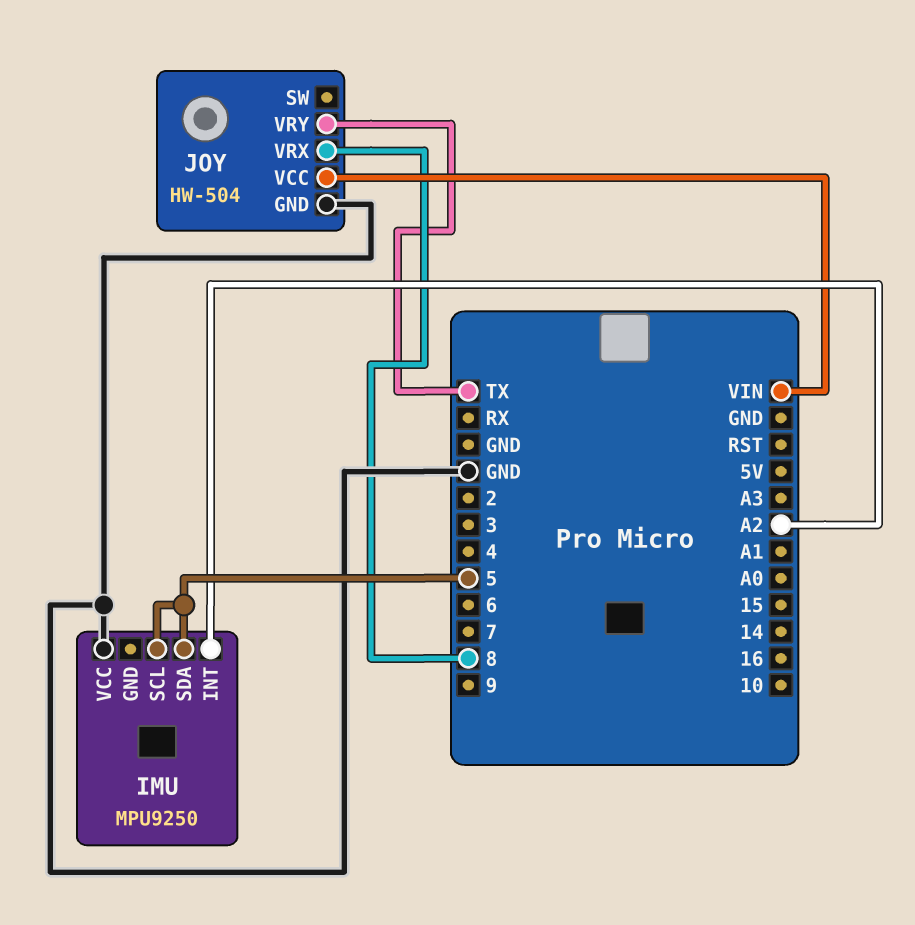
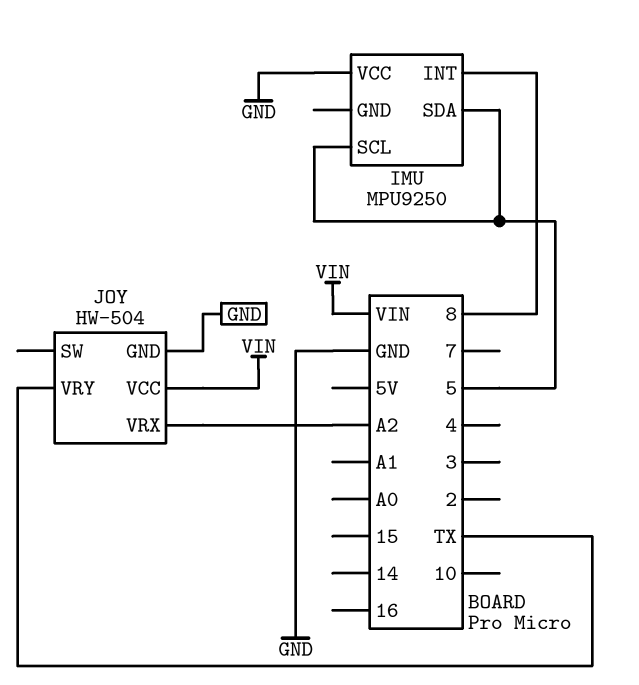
IMU pin INT: A2 -> 8
JOY pin VRX: 8 -> A2

